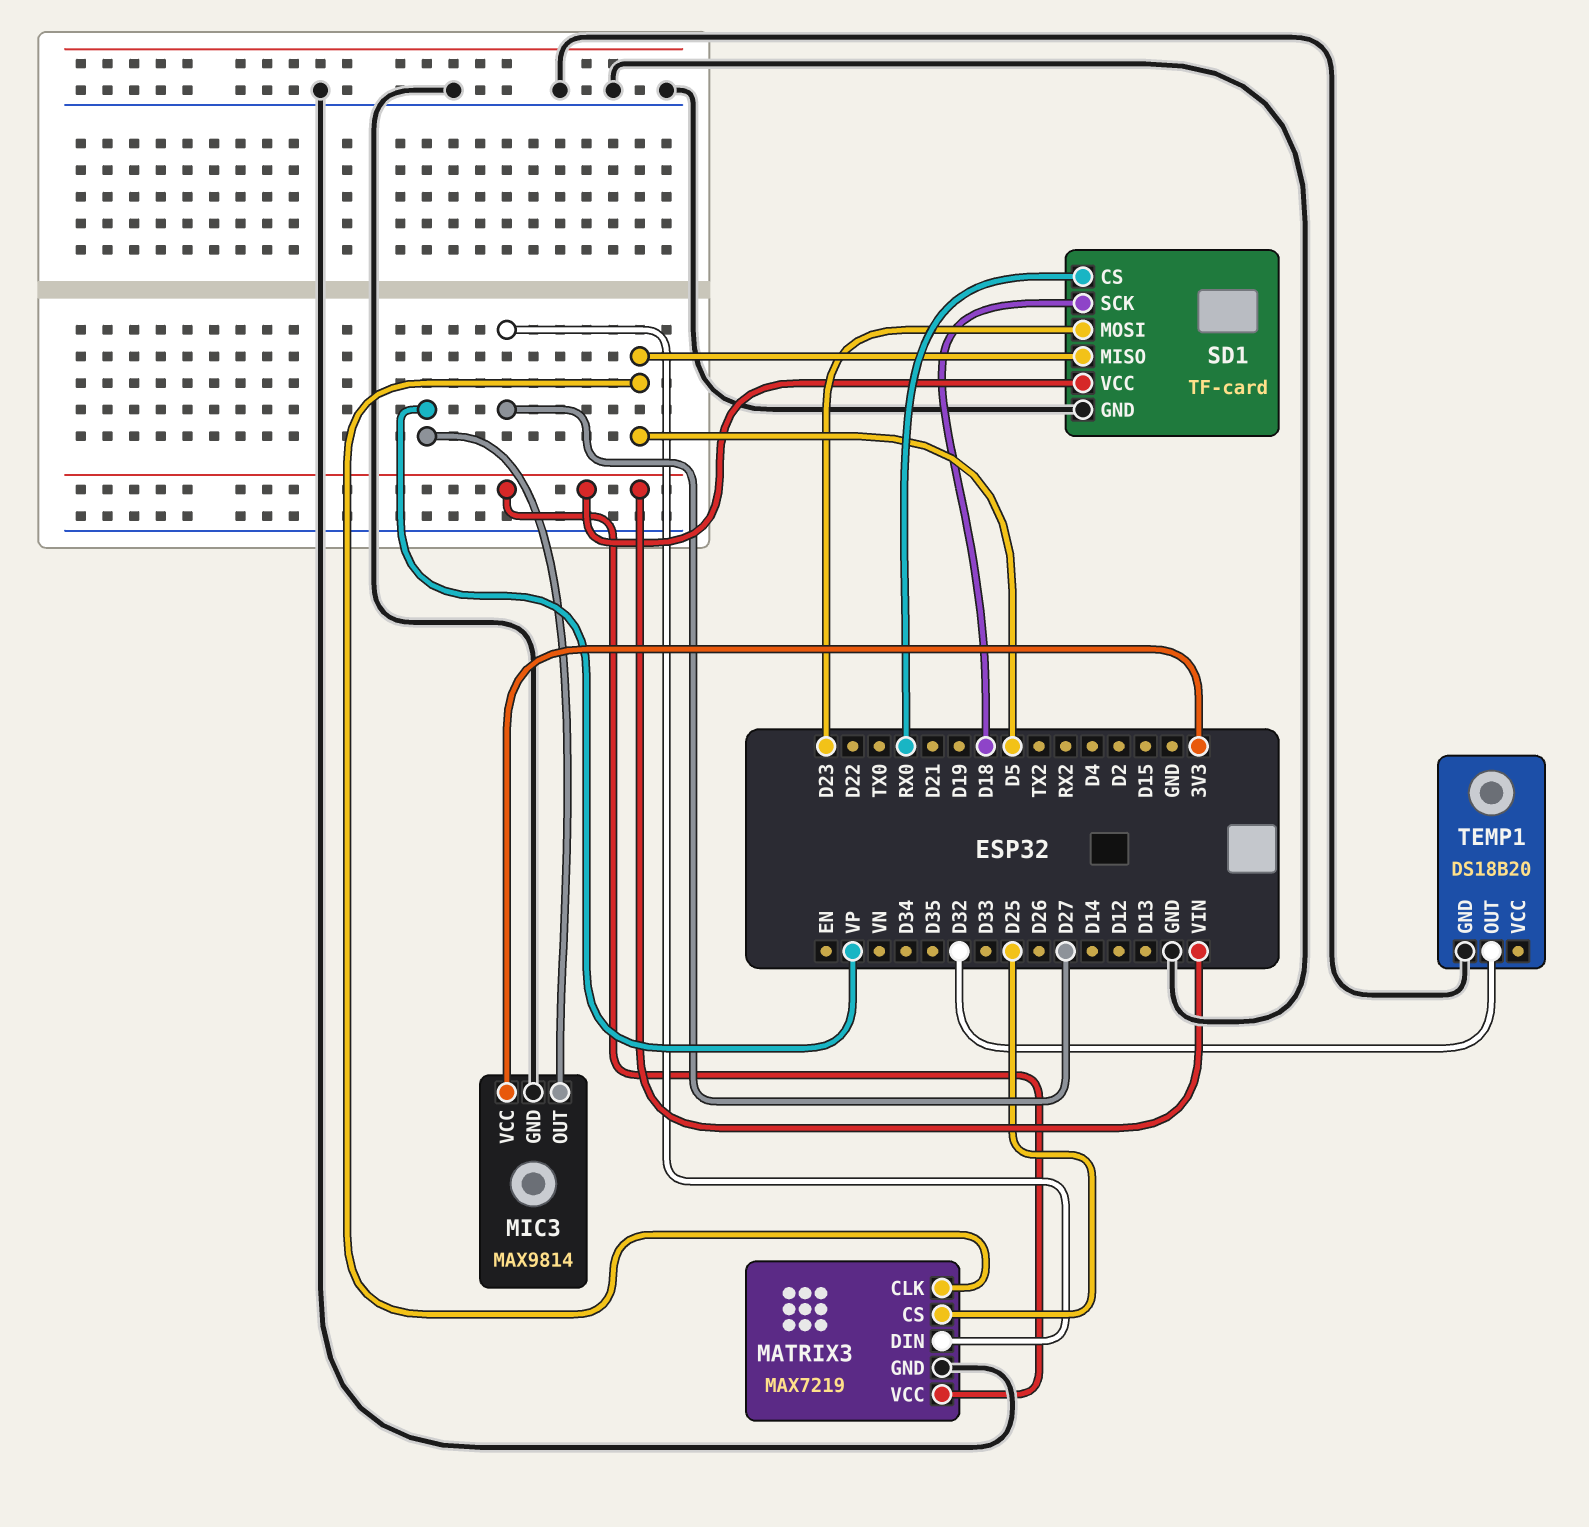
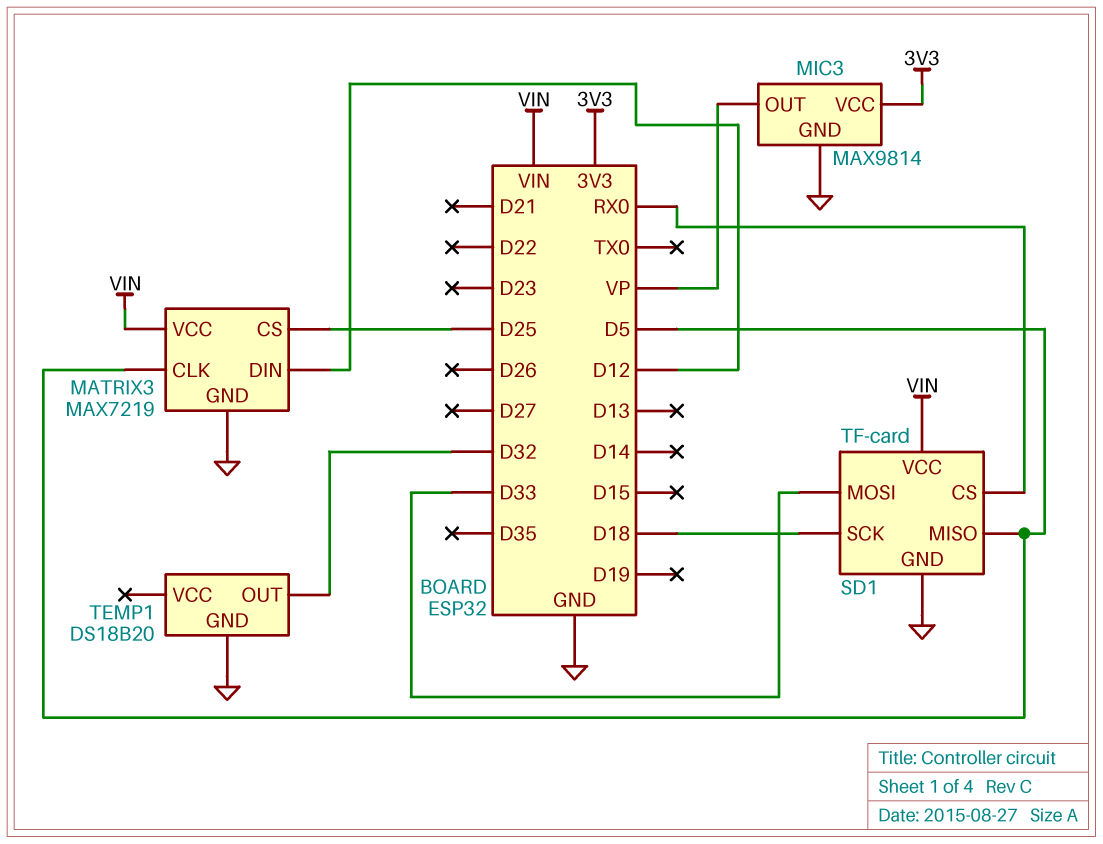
MATRIX3 pin DIN: D27 -> D12
SD1 pin MOSI: D23 -> D33

